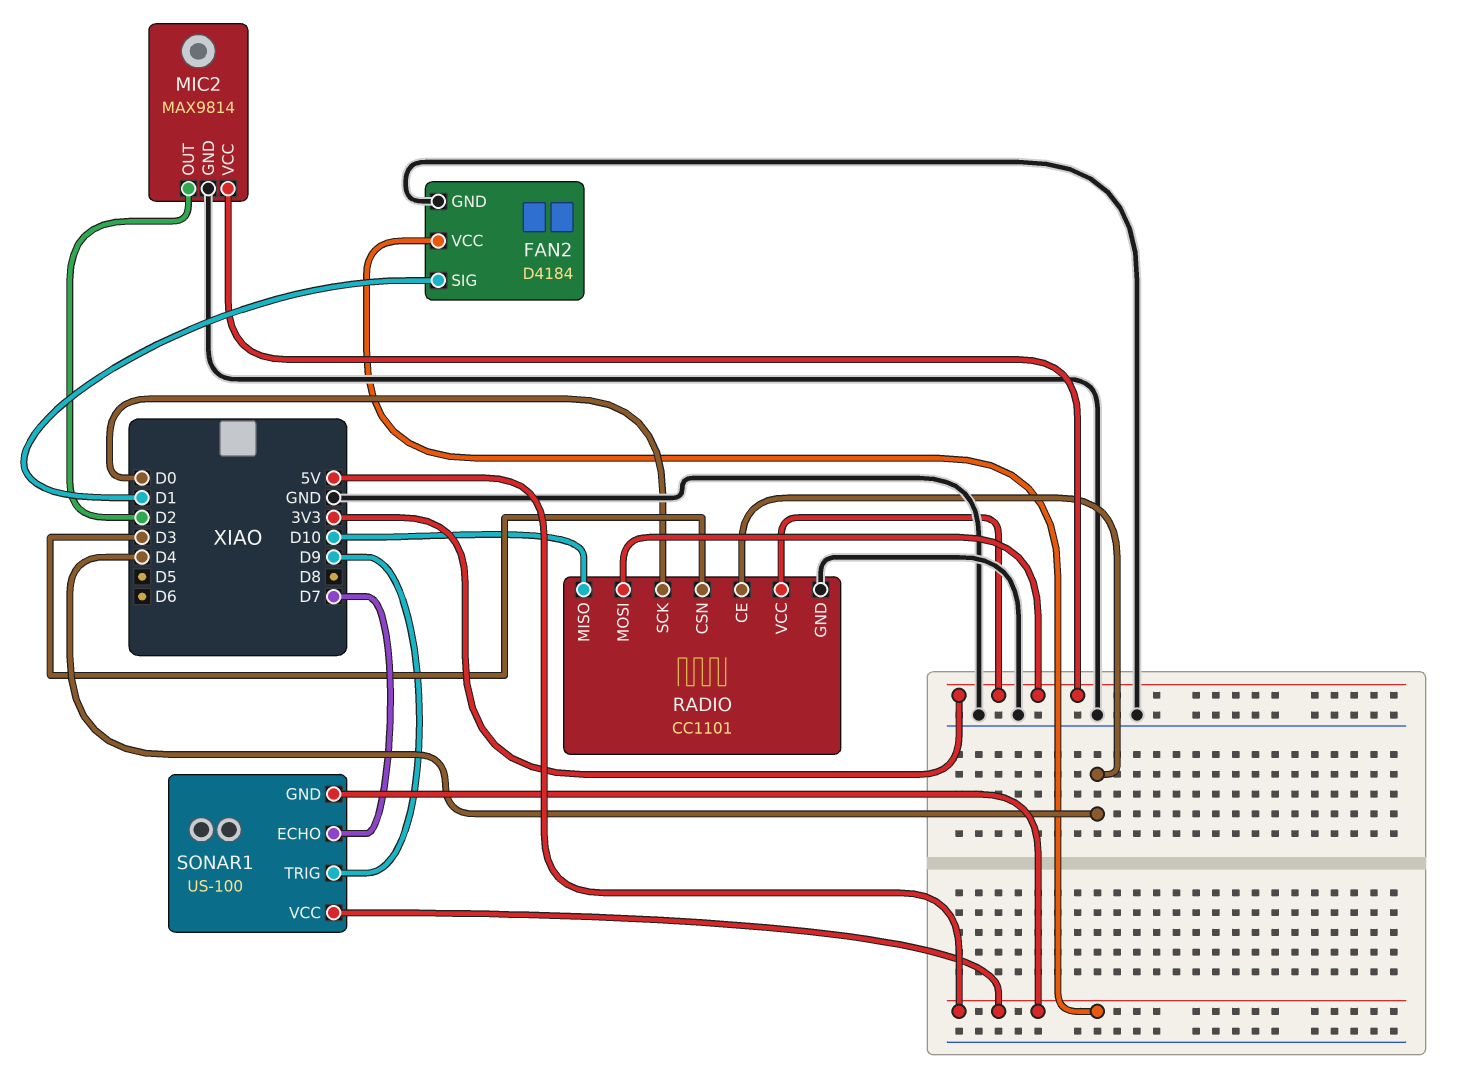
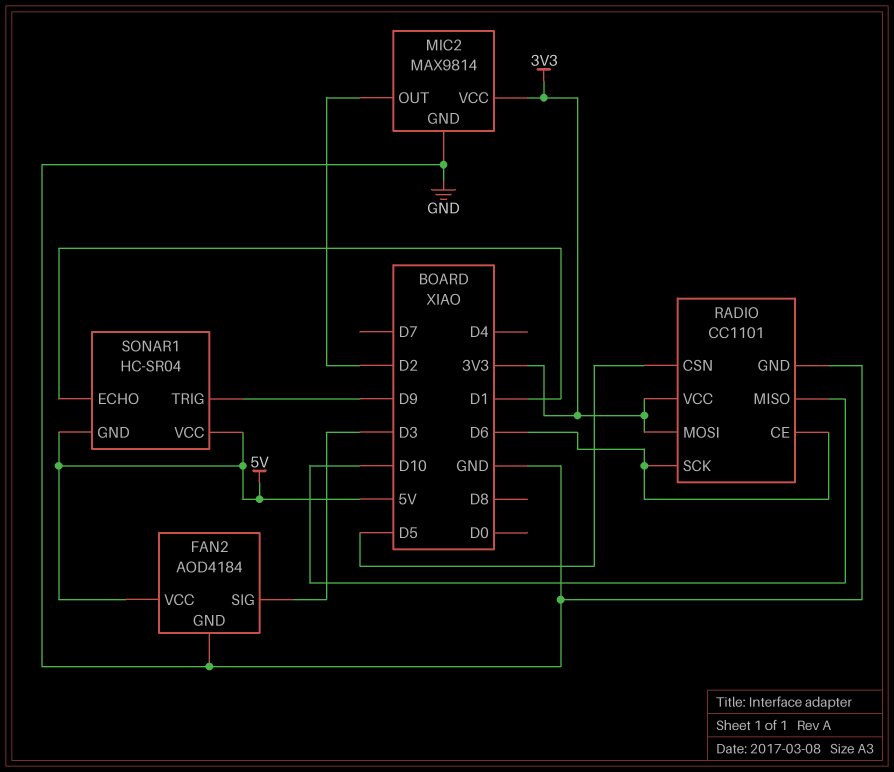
FAN2: D4184 -> AOD4184
FAN2 pin SIG: D1 -> D3
RADIO pin CE: D4 -> D6
RADIO pin CSN: D3 -> D5
RADIO pin SCK: D0 -> D6
SONAR1: US-100 -> HC-SR04
SONAR1 pin ECHO: D7 -> D1

